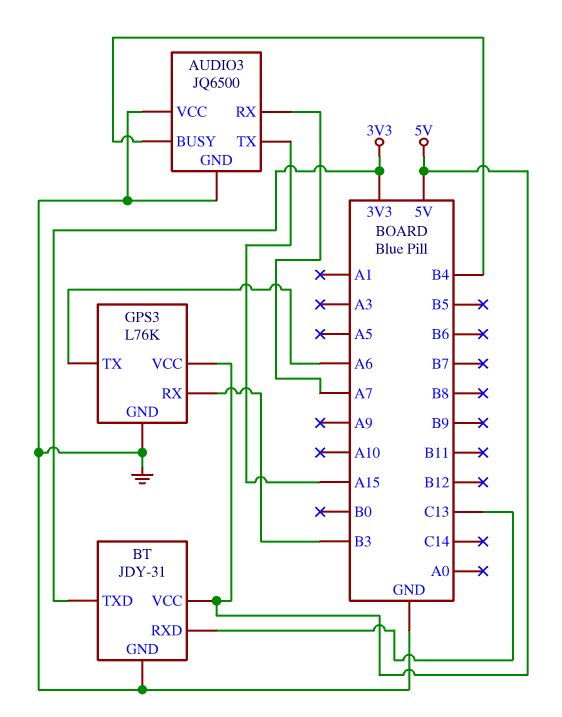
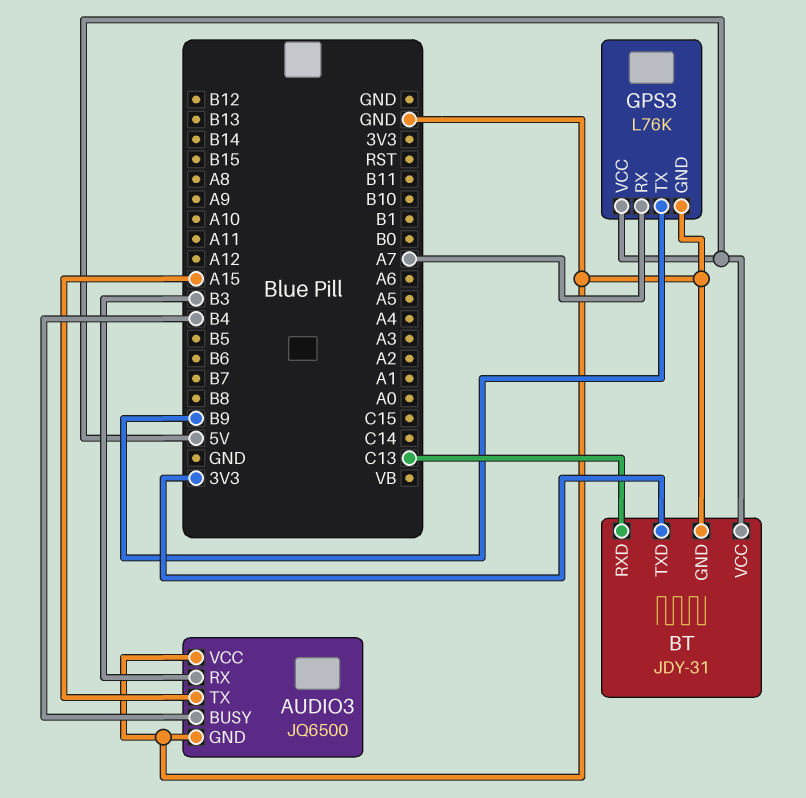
AUDIO3 pin RX: A7 -> B3
GPS3 pin RX: B3 -> A7
GPS3 pin TX: A6 -> B9

